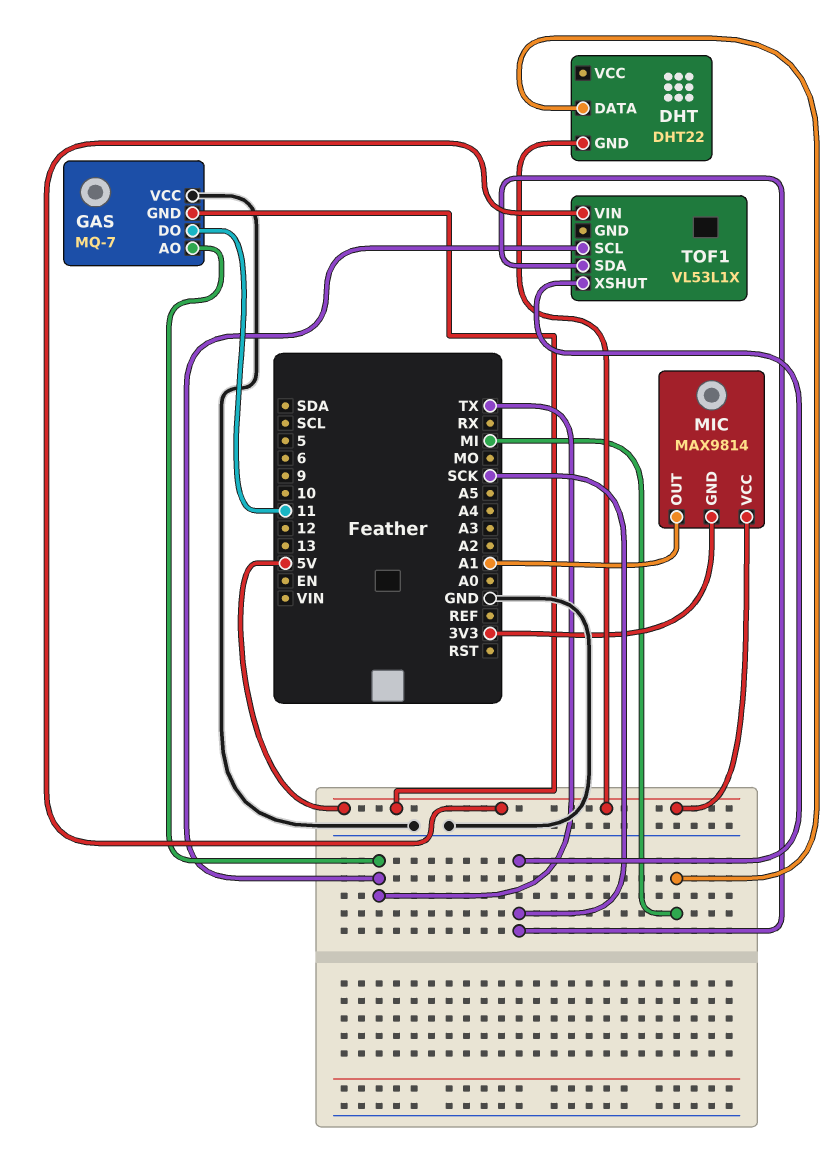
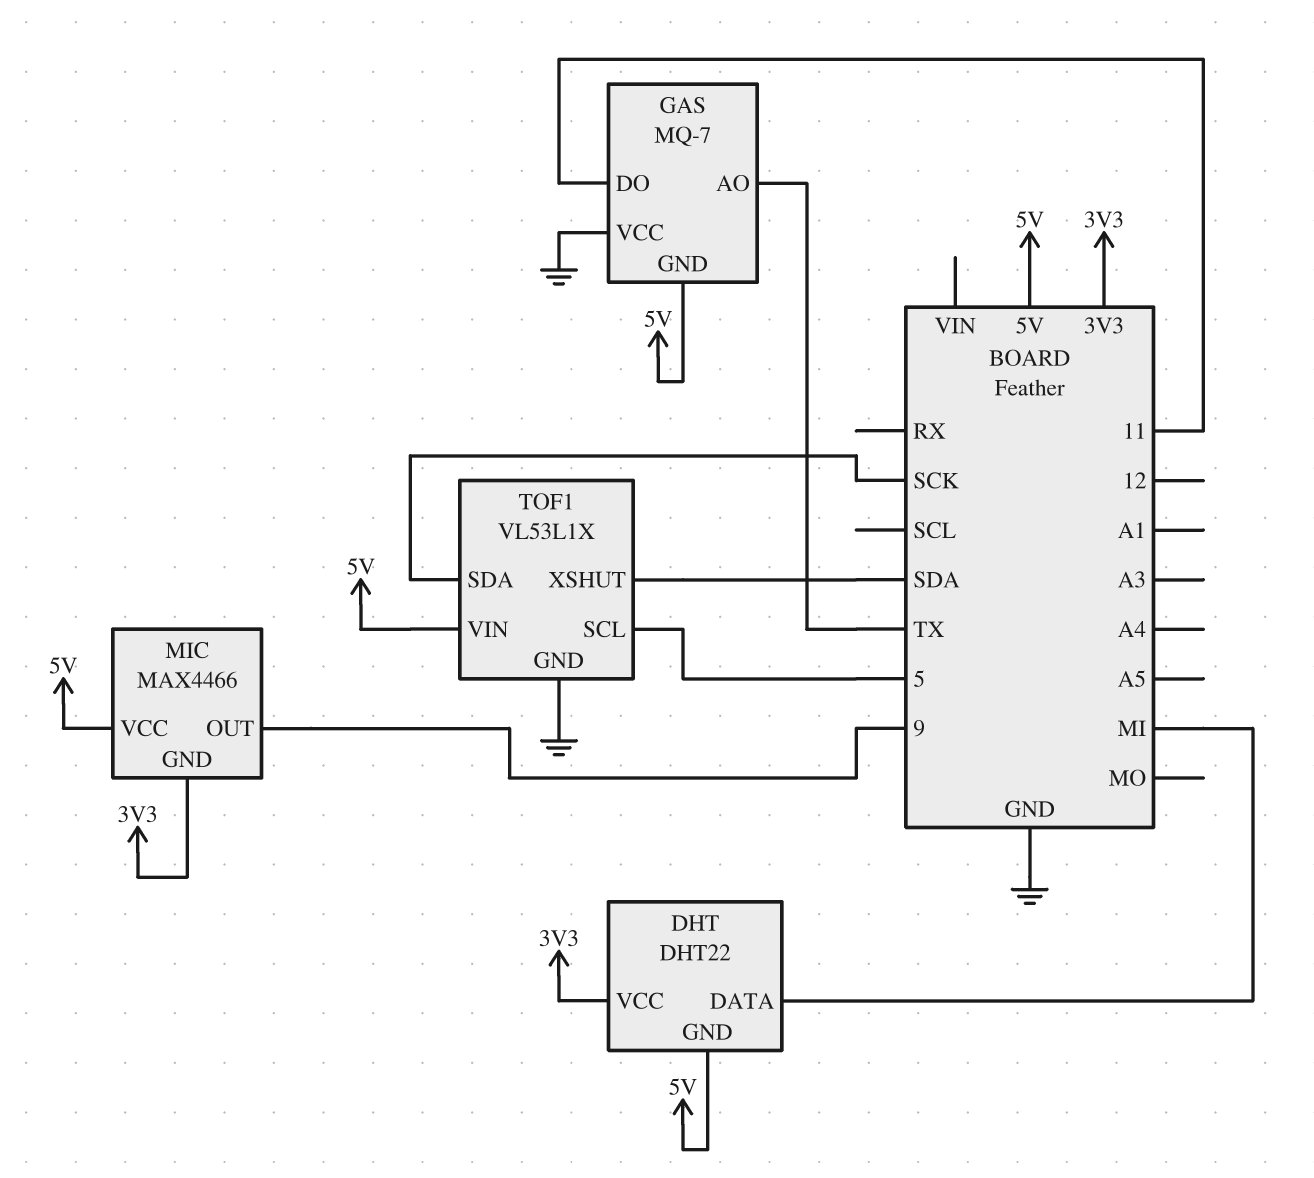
DHT pin VCC: none -> 3V3
MIC: MAX9814 -> MAX4466
MIC pin OUT: A1 -> 9
TOF1 pin GND: none -> GND
TOF1 pin SCL: TX -> 5
TOF1 pin XSHUT: SCK -> SDA

